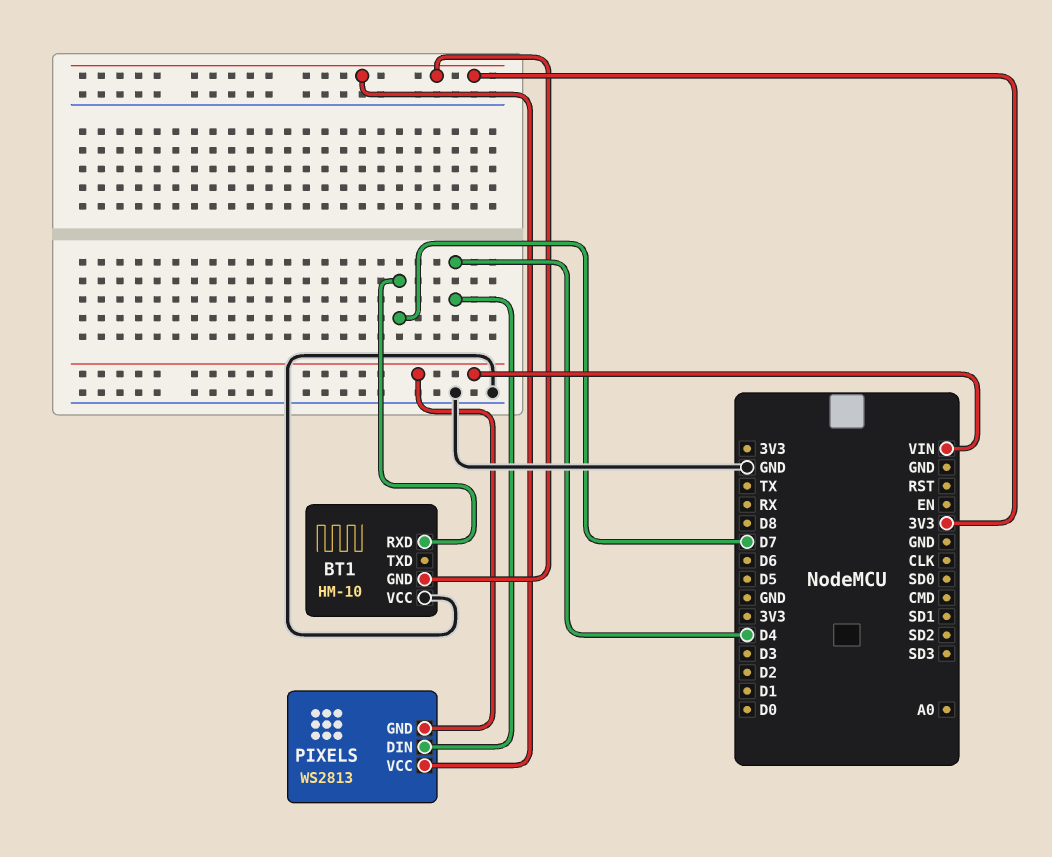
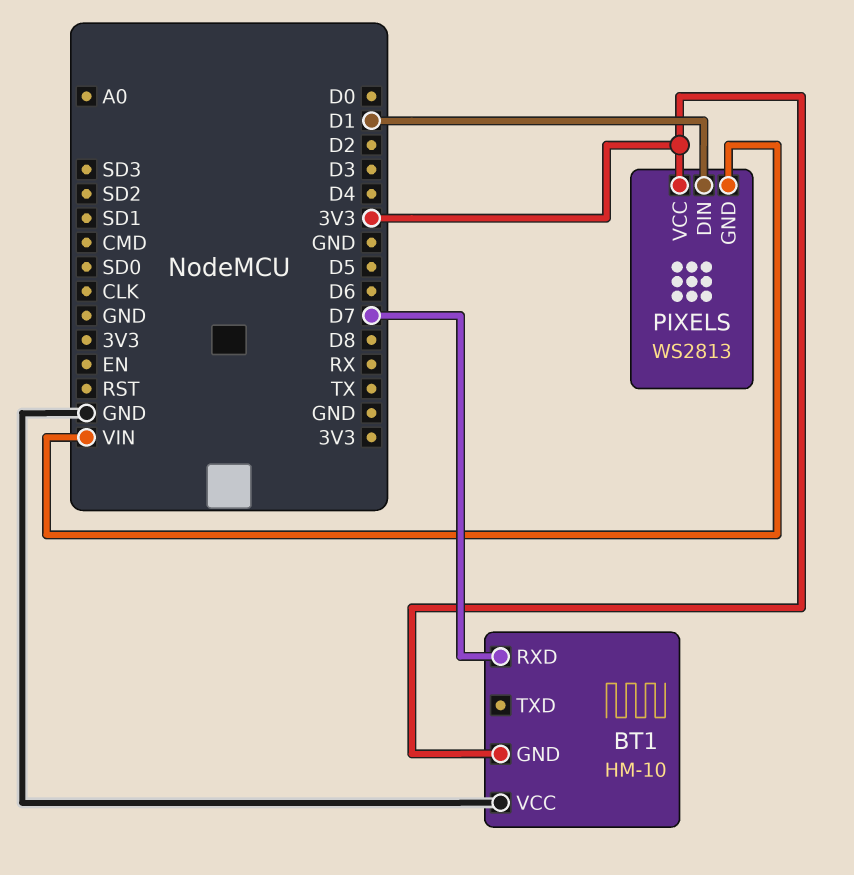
PIXELS pin DIN: D4 -> D1

